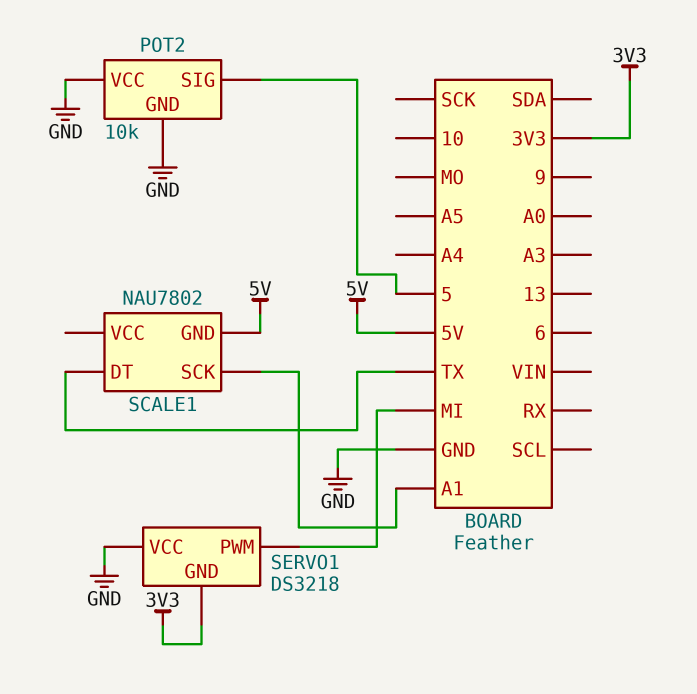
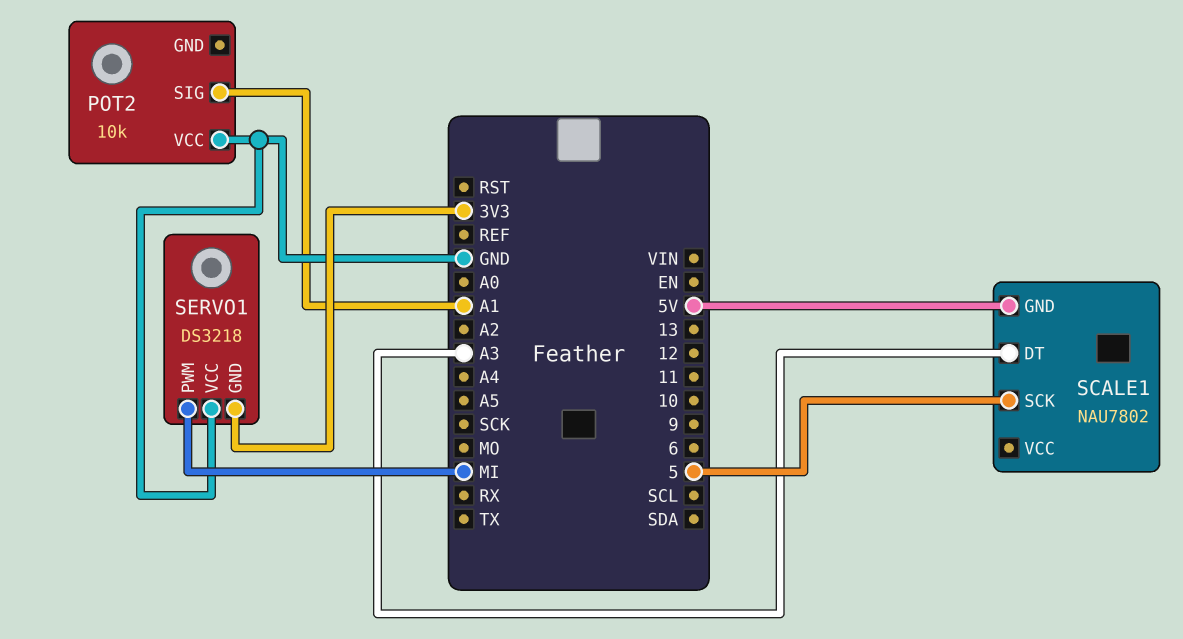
POT2 pin GND: GND -> none
POT2 pin SIG: 5 -> A1
SCALE1 pin DT: TX -> A3
SCALE1 pin SCK: A1 -> 5

